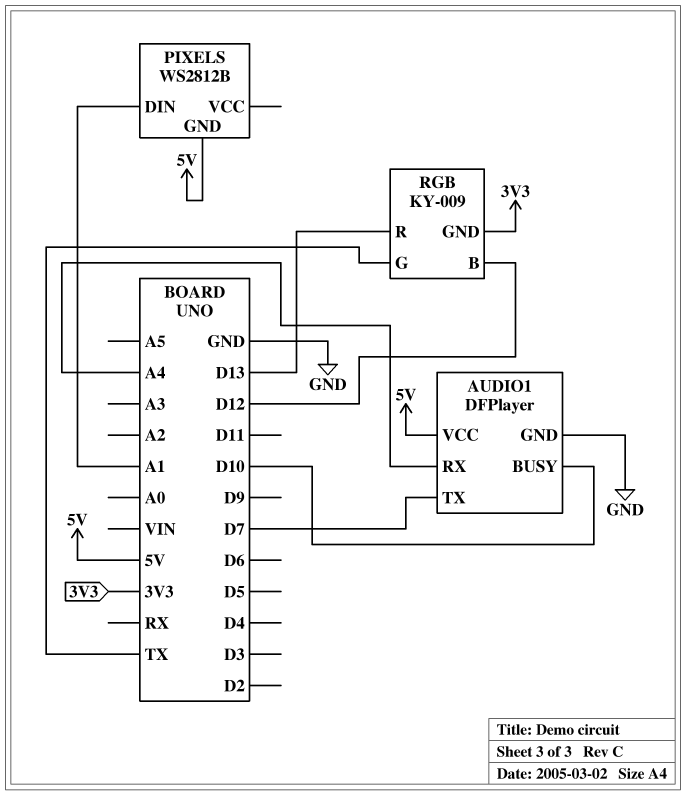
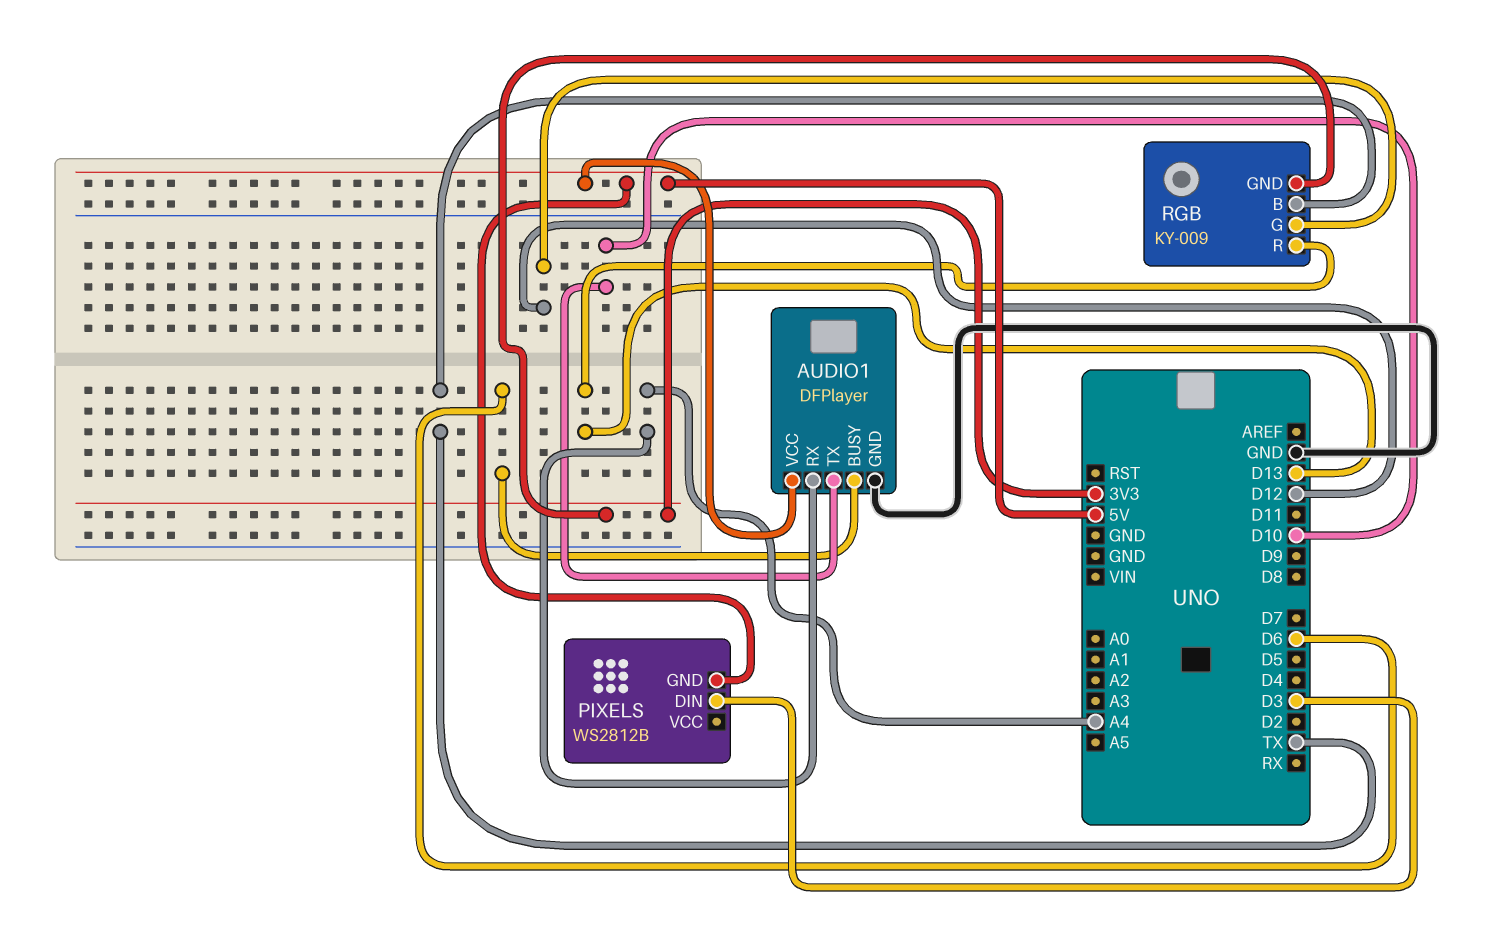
AUDIO1 pin BUSY: D10 -> D6
AUDIO1 pin TX: D7 -> D10
PIXELS pin DIN: A1 -> D3
RGB pin B: D12 -> TX
RGB pin G: TX -> D12

